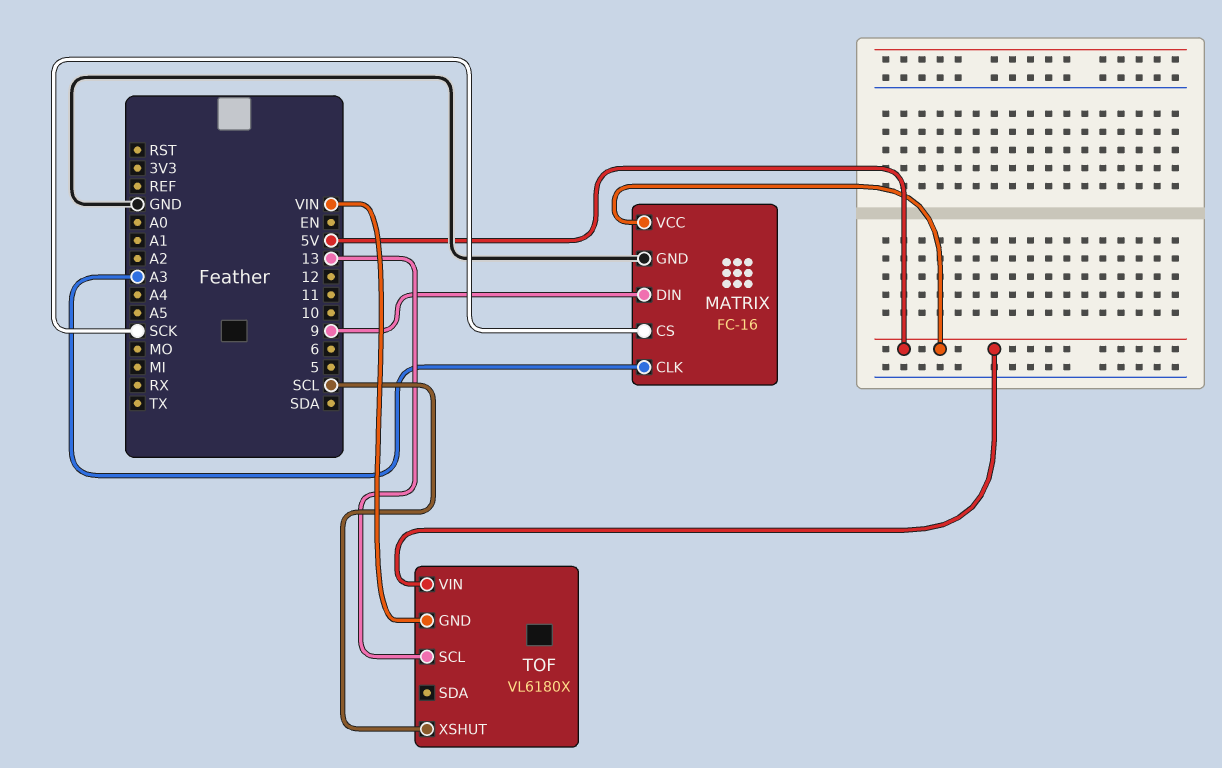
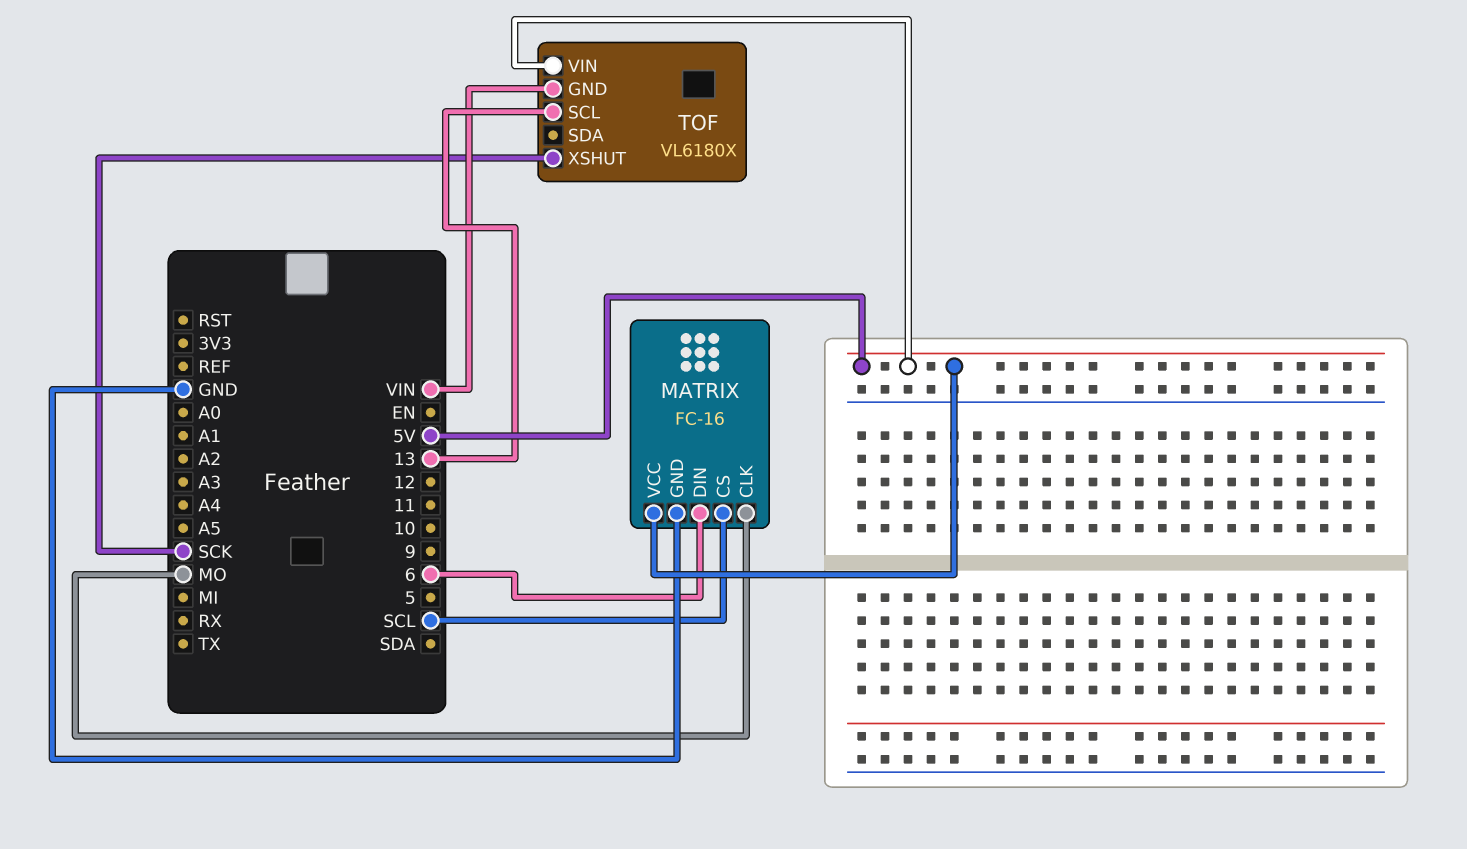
MATRIX pin CLK: A3 -> MO
MATRIX pin CS: SCK -> SCL
MATRIX pin DIN: 9 -> 6
TOF pin XSHUT: SCL -> SCK

